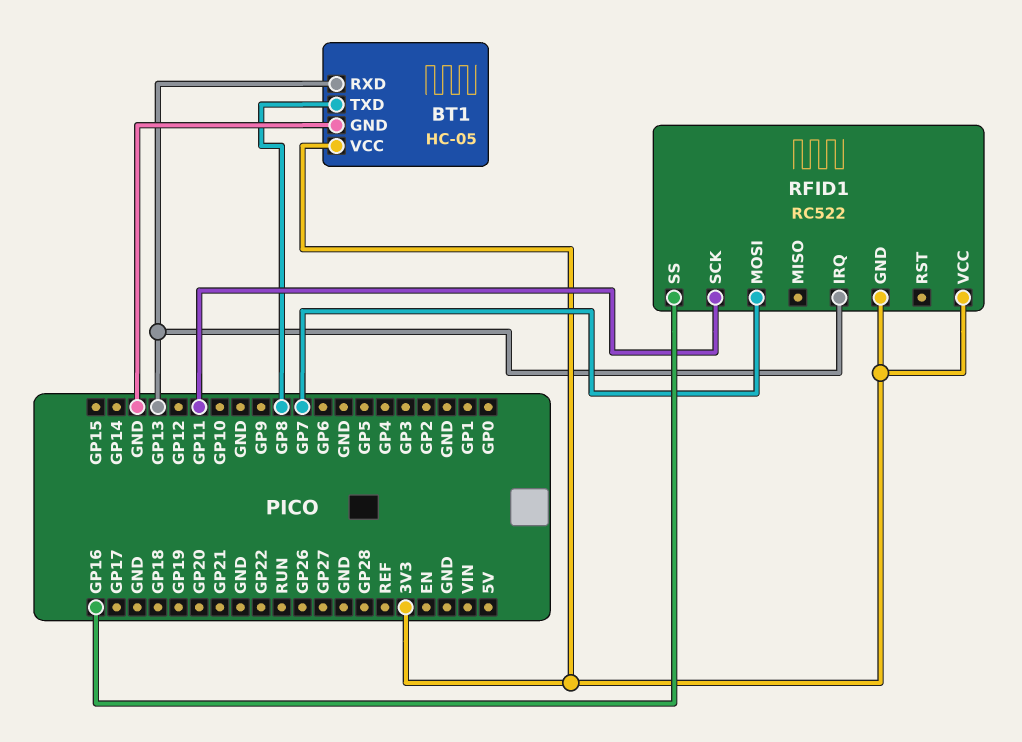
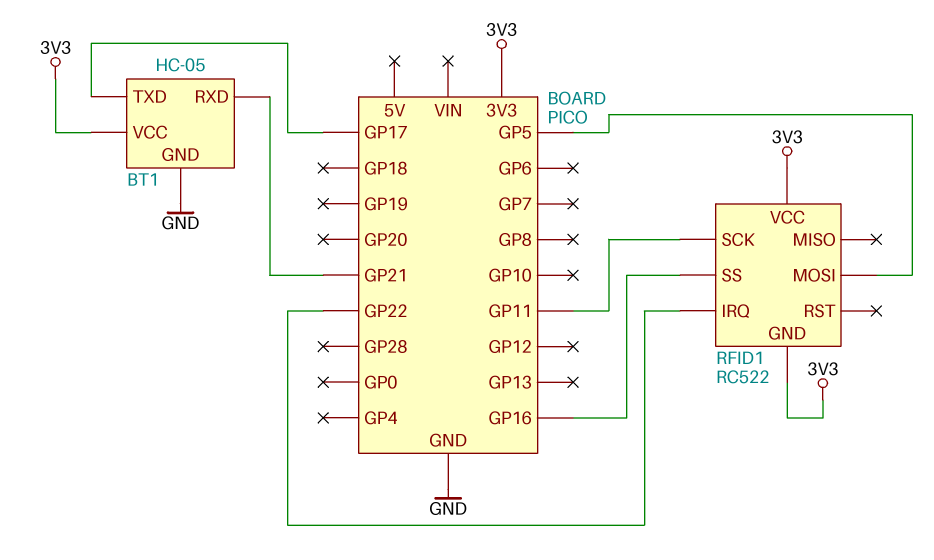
BT1 pin RXD: GP13 -> GP21
BT1 pin TXD: GP8 -> GP17
RFID1 pin IRQ: GP13 -> GP22
RFID1 pin MOSI: GP7 -> GP5

